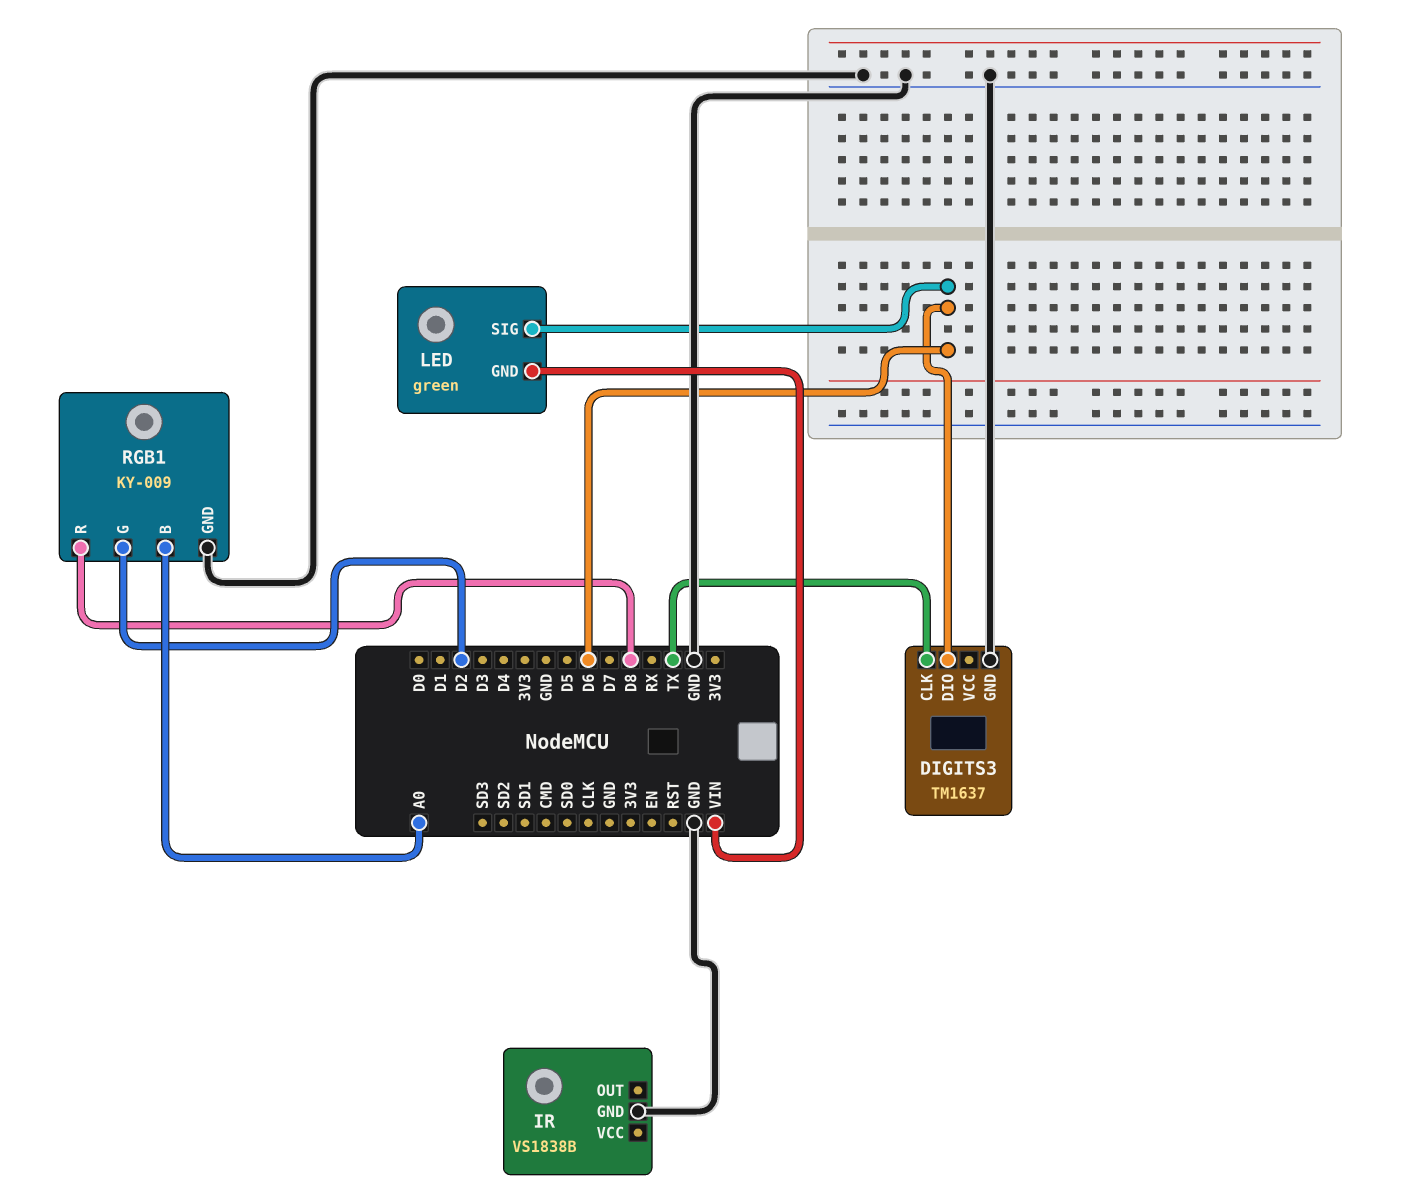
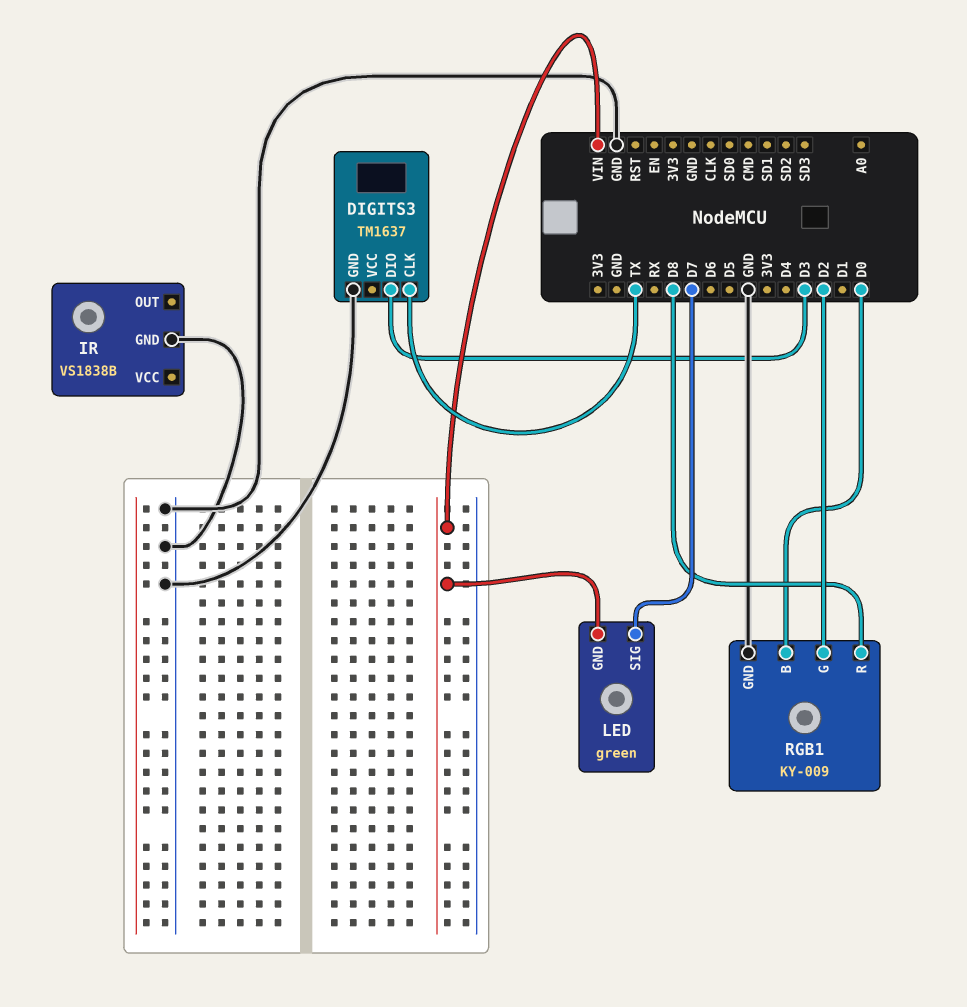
DIGITS3 pin DIO: D6 -> D3
LED pin SIG: D6 -> D7
RGB1 pin B: A0 -> D0

